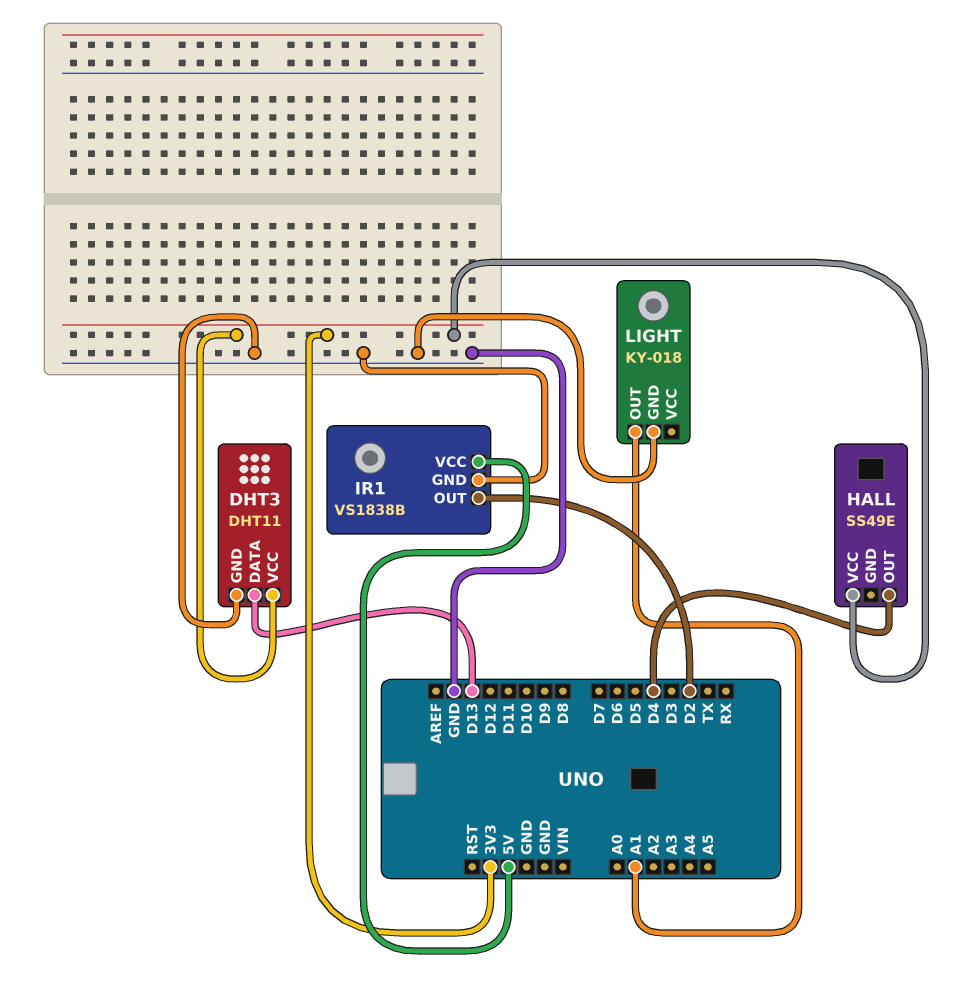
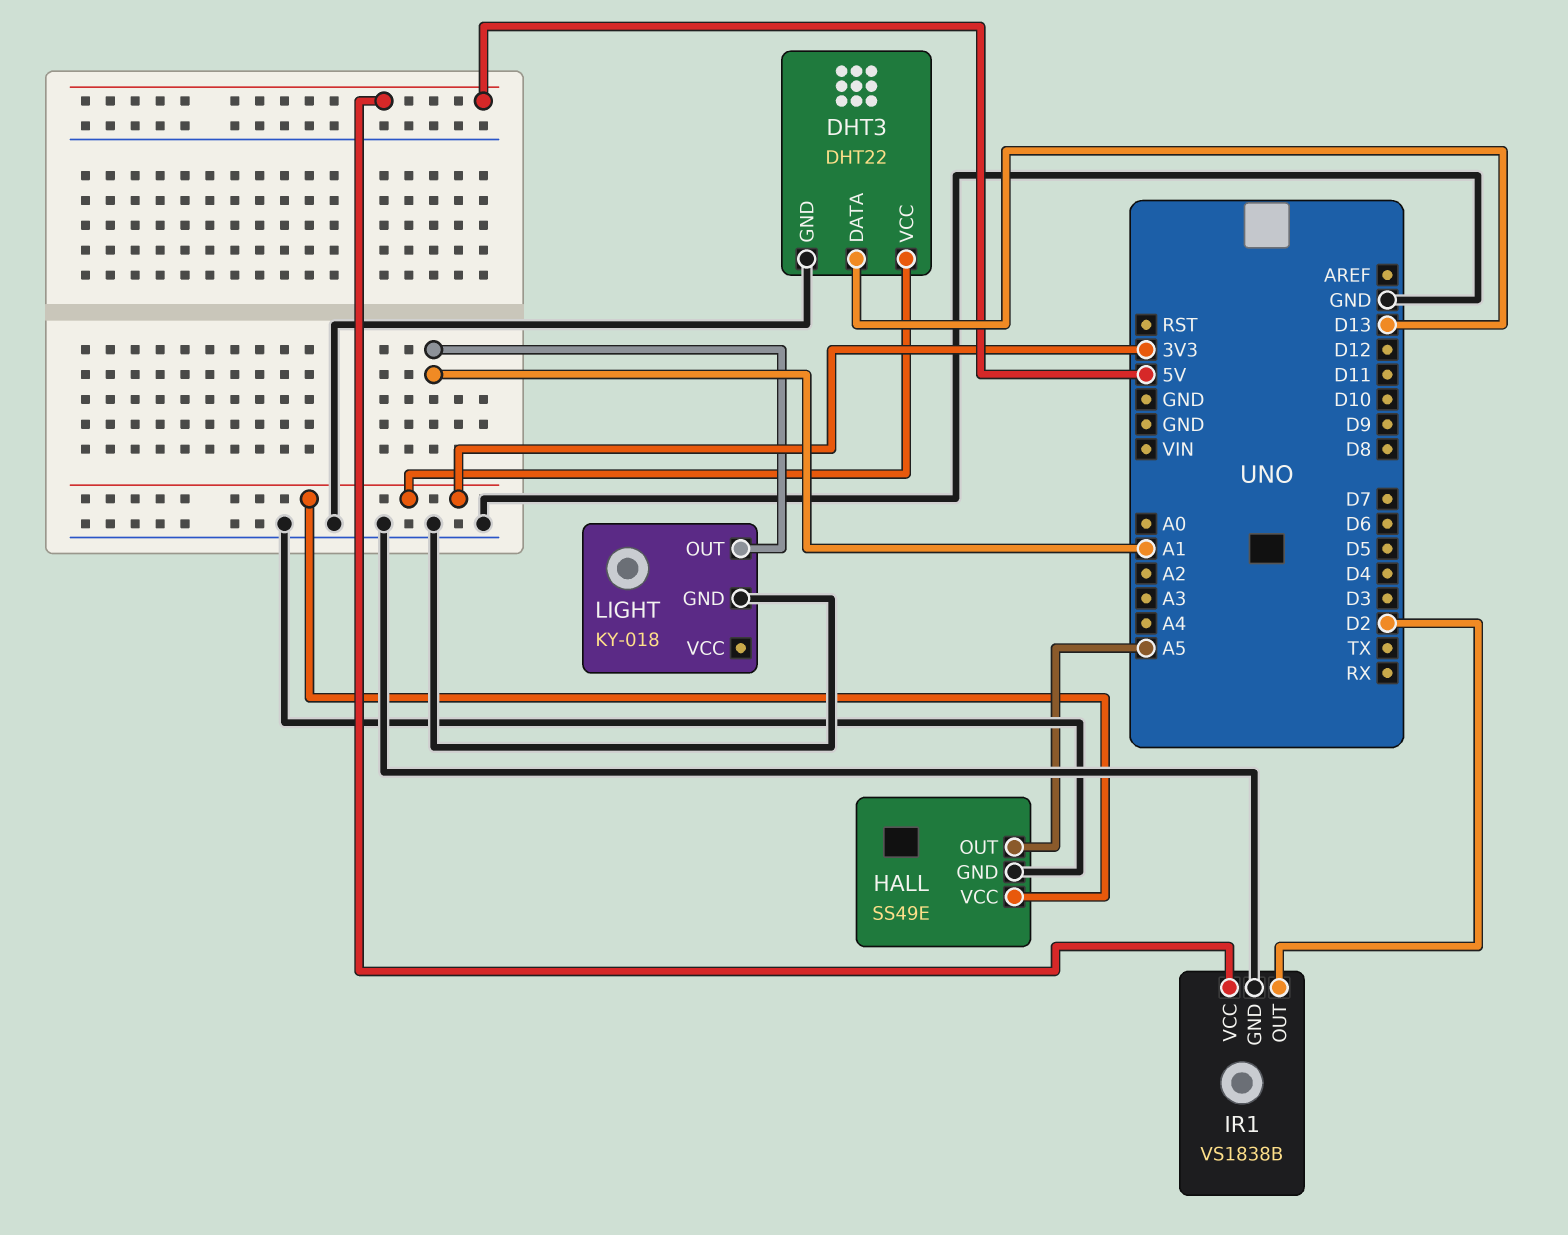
DHT3: DHT11 -> DHT22
HALL pin GND: none -> GND
HALL pin OUT: D4 -> A5

